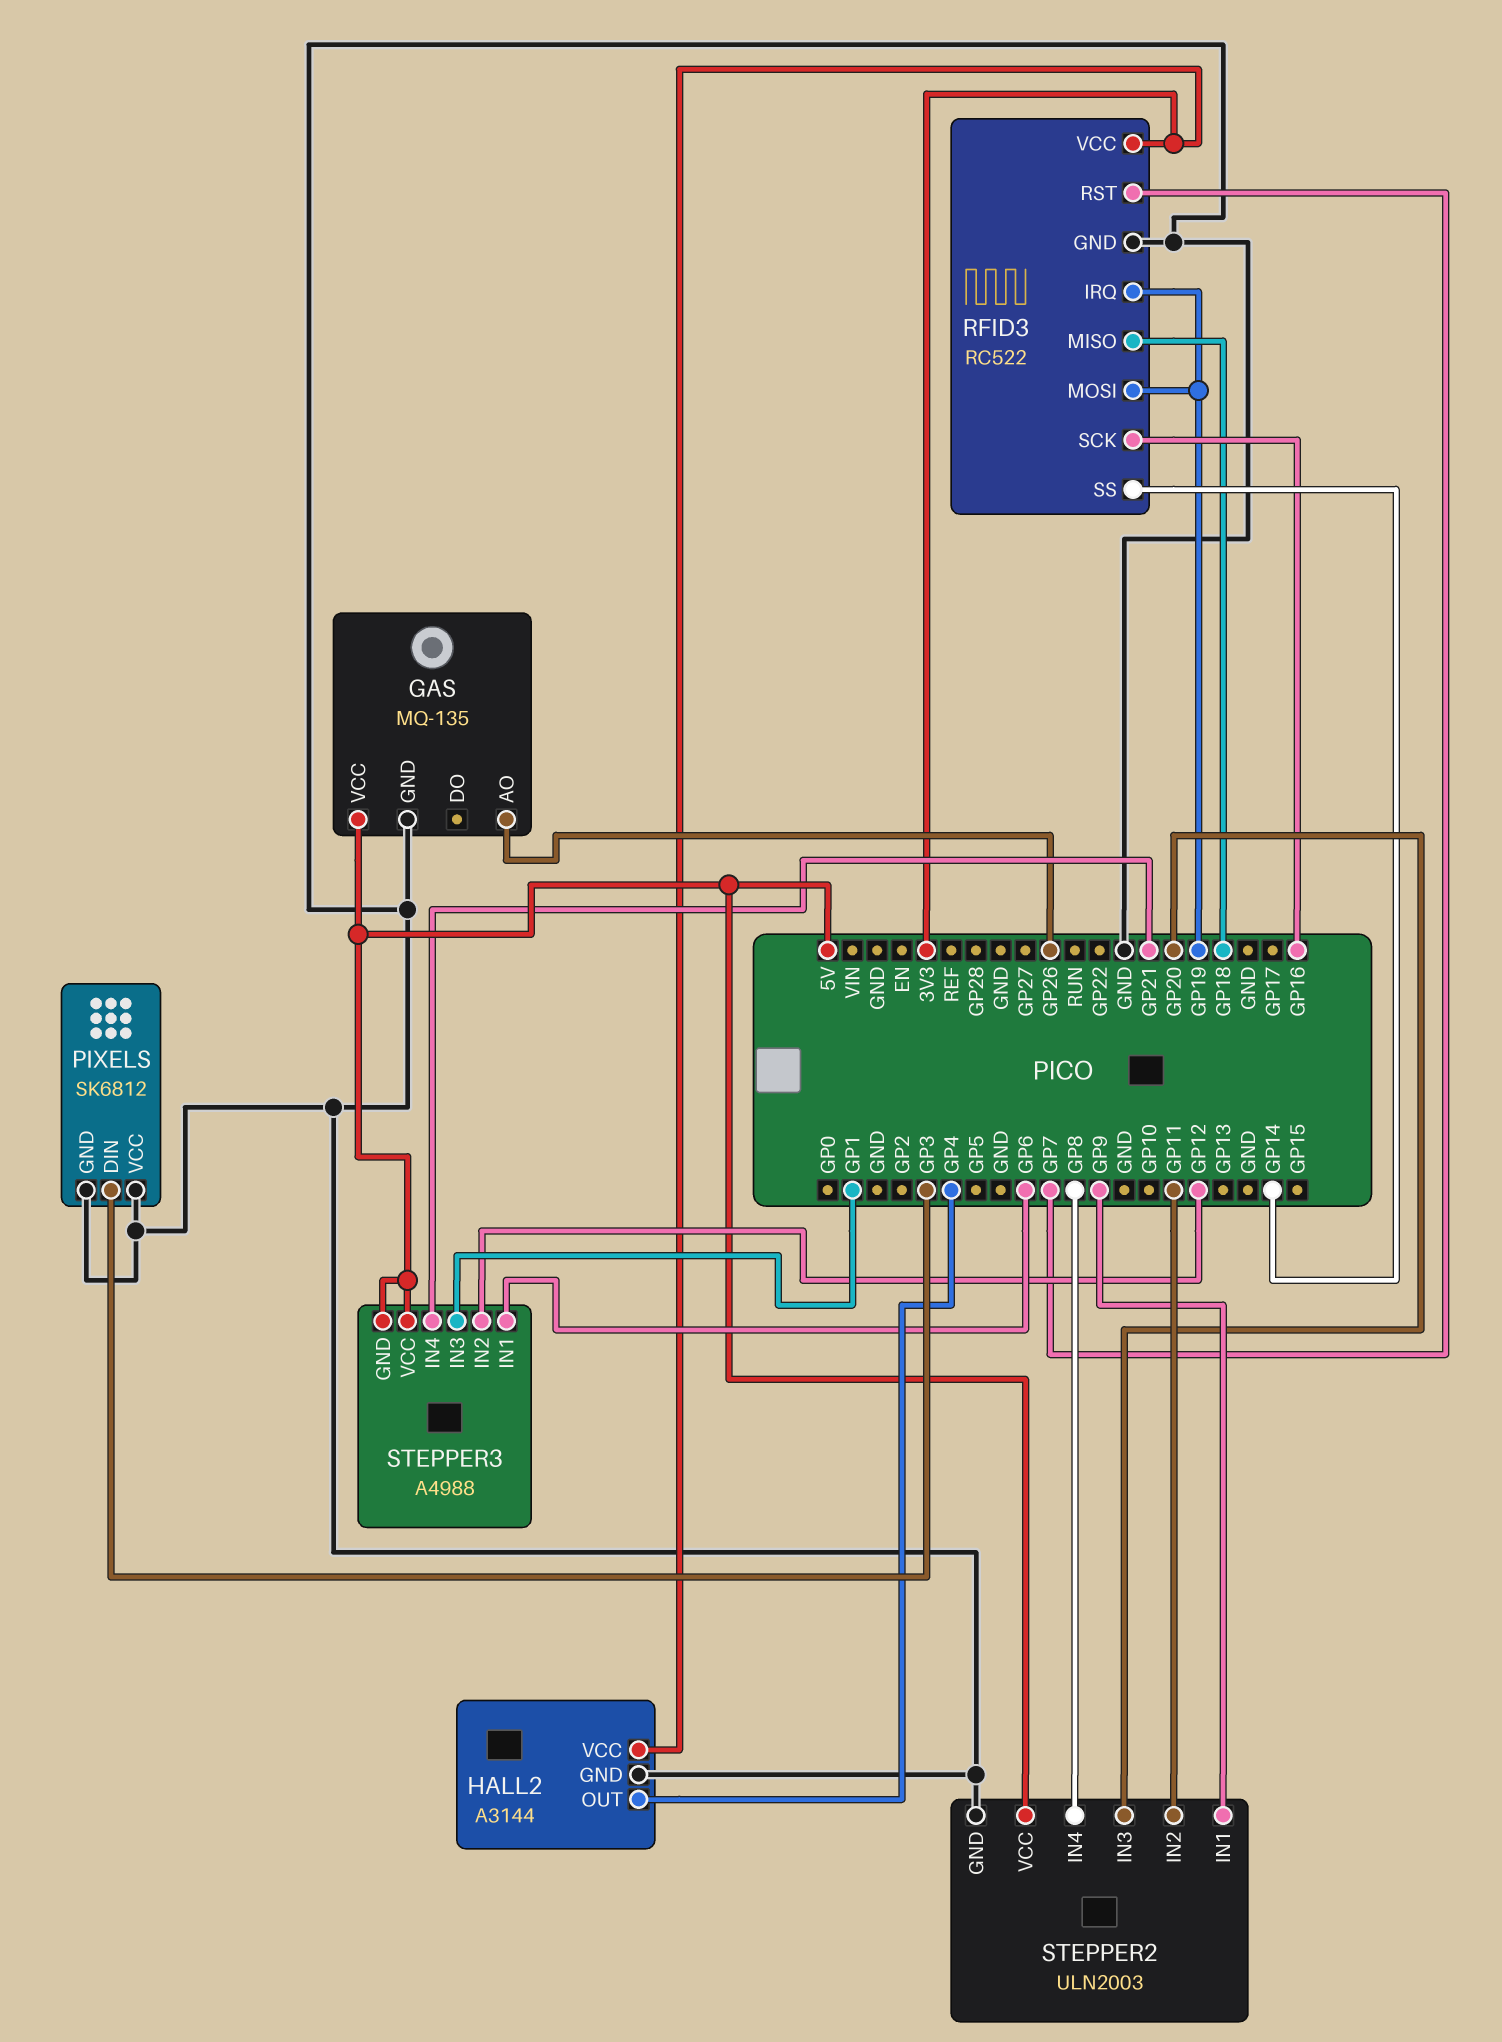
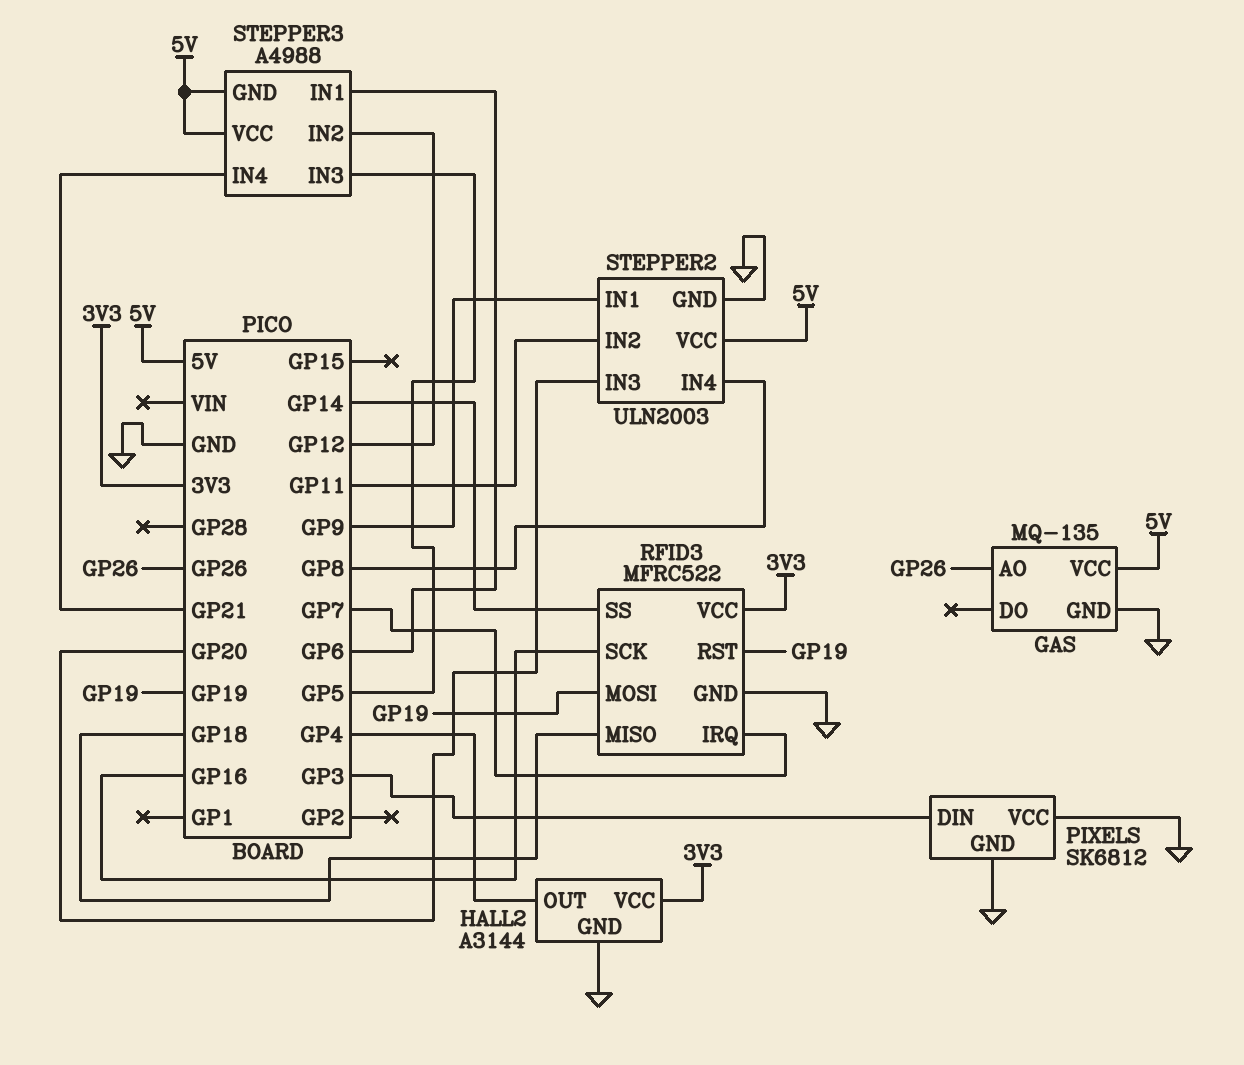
RFID3: RC522 -> MFRC522
RFID3 pin IRQ: GP19 -> GP7
RFID3 pin RST: GP7 -> GP19
STEPPER3 pin IN3: GP1 -> GP5

